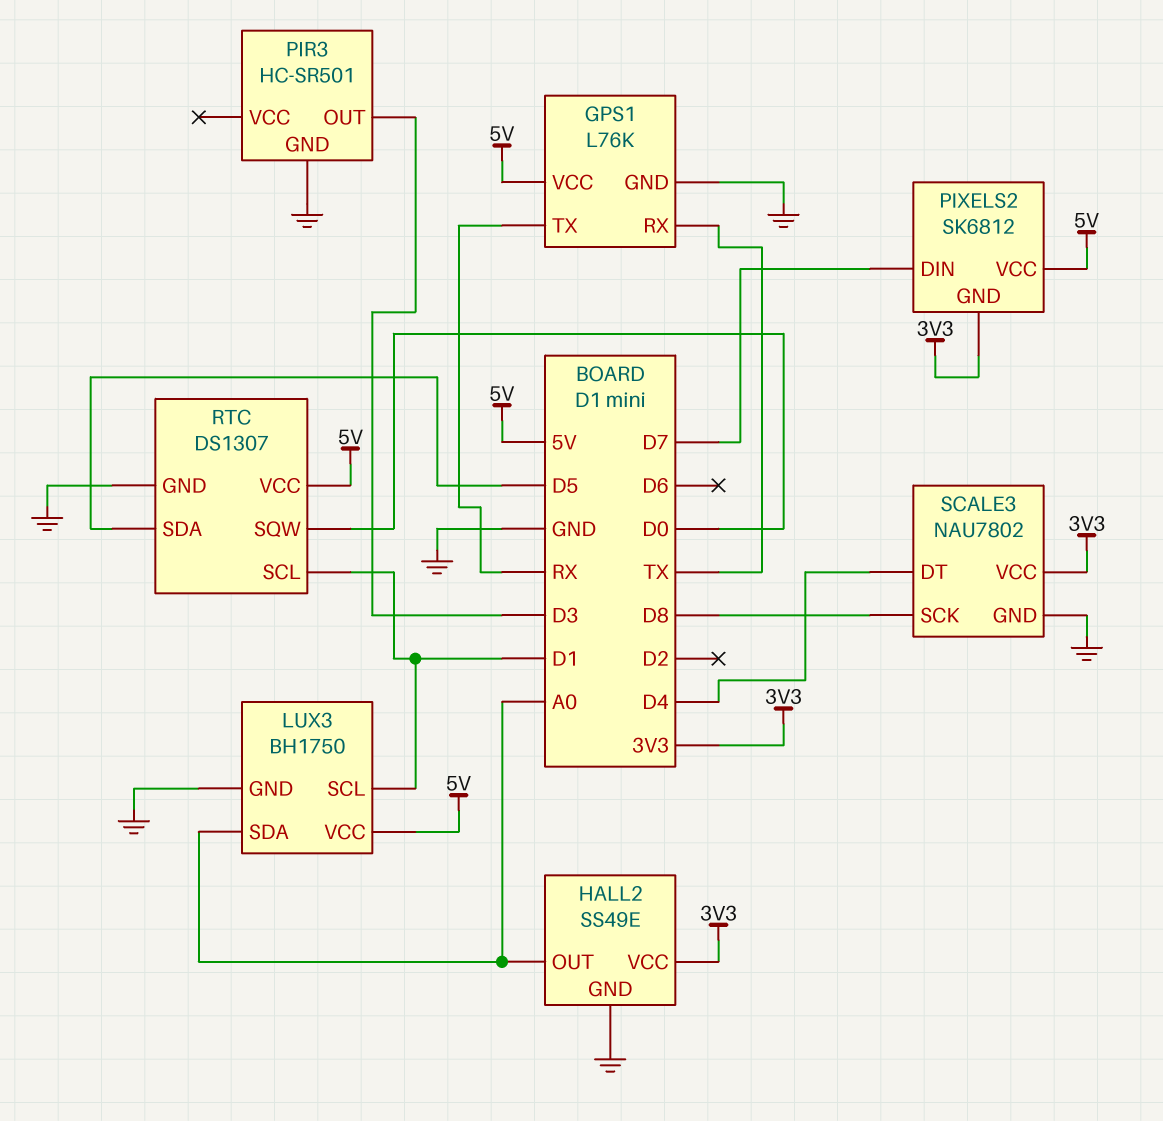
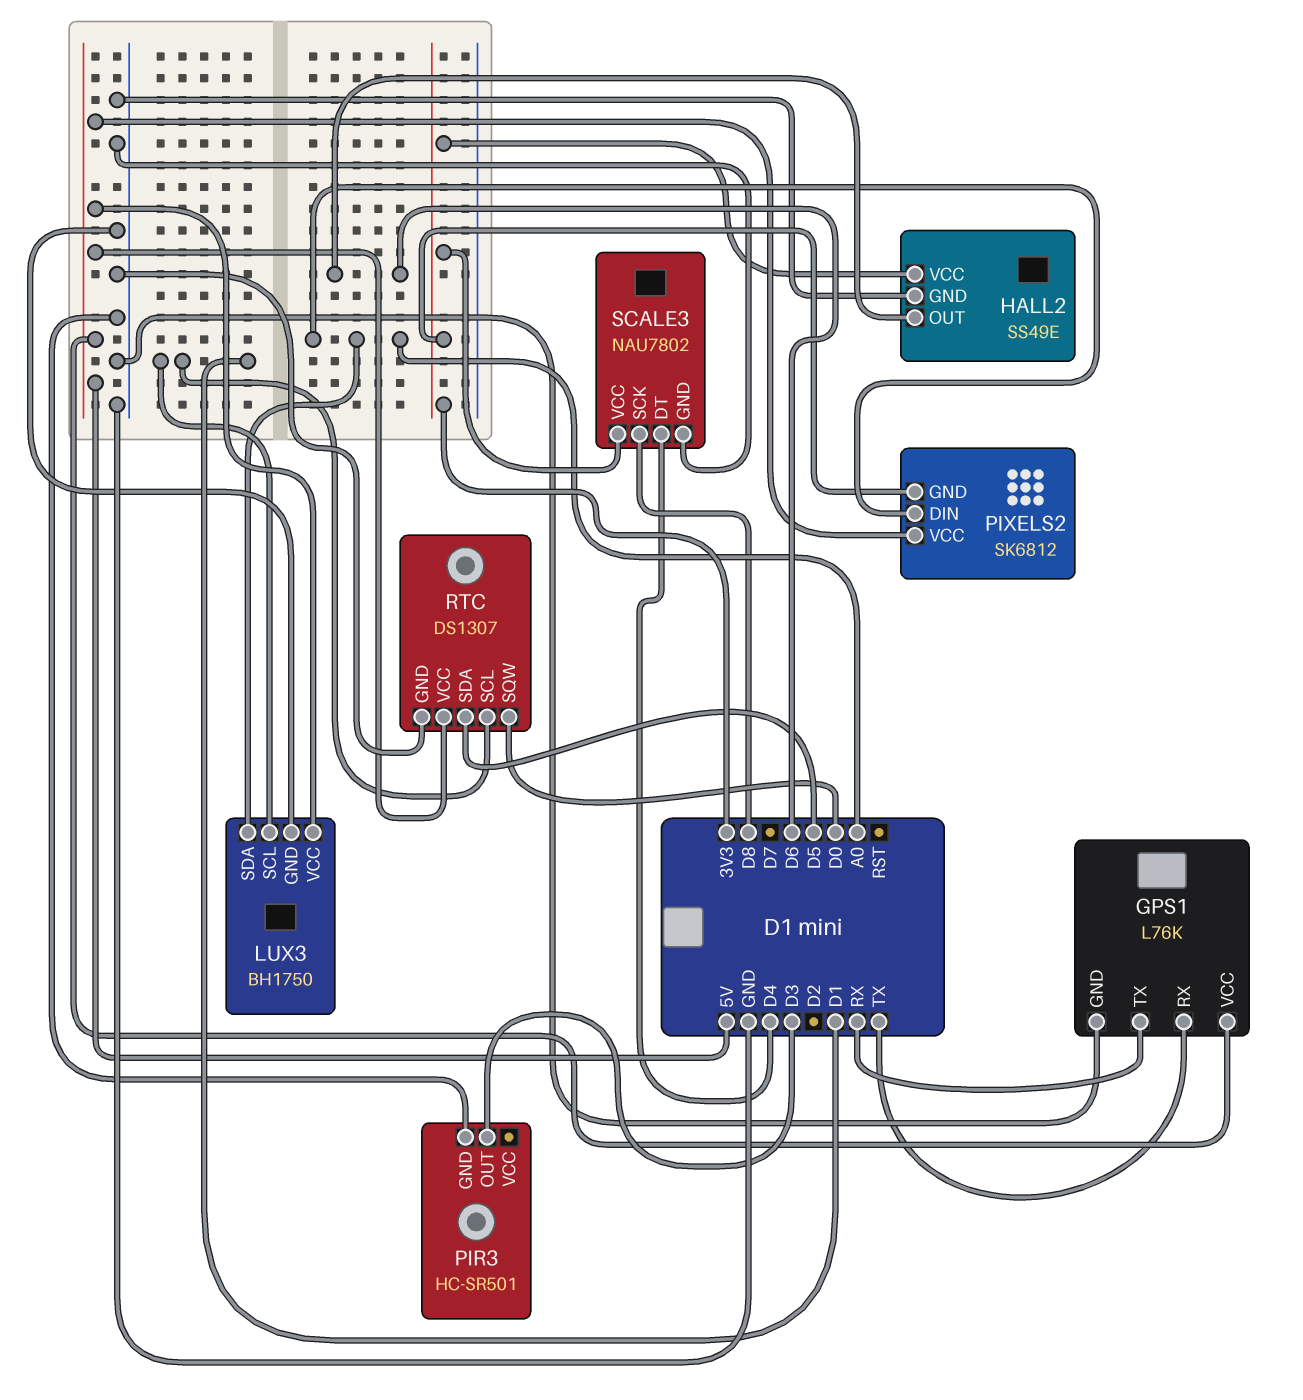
HALL2 pin OUT: A0 -> D6
PIXELS2 pin DIN: D7 -> A0

